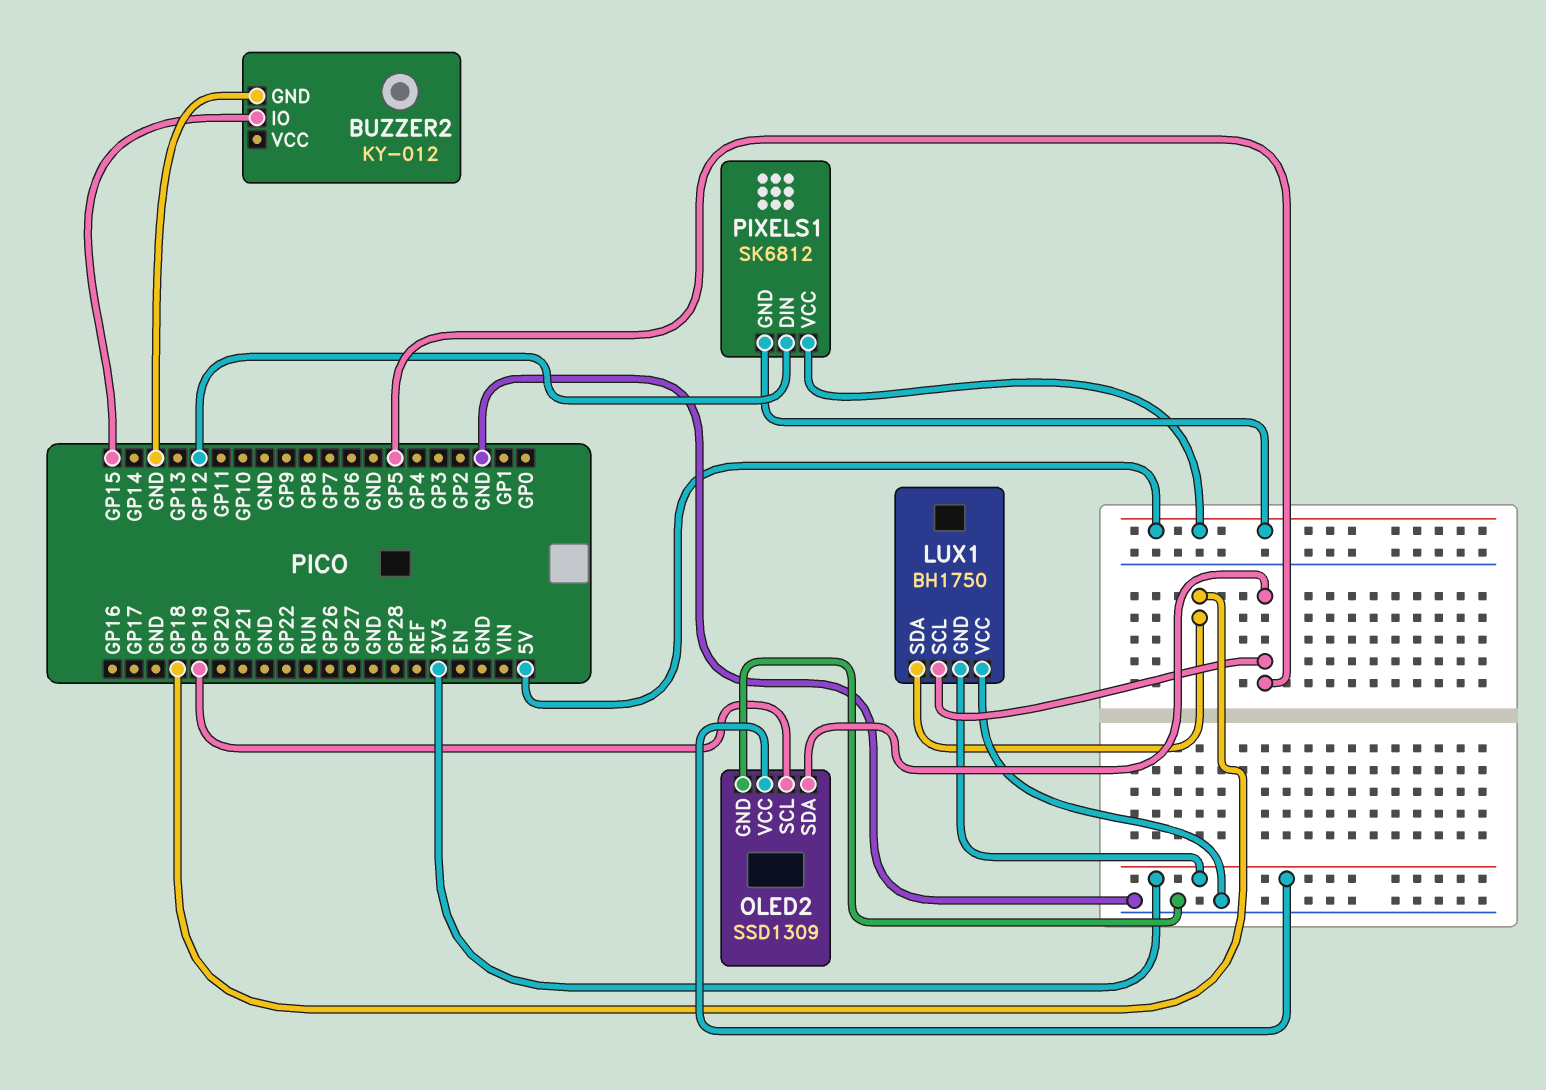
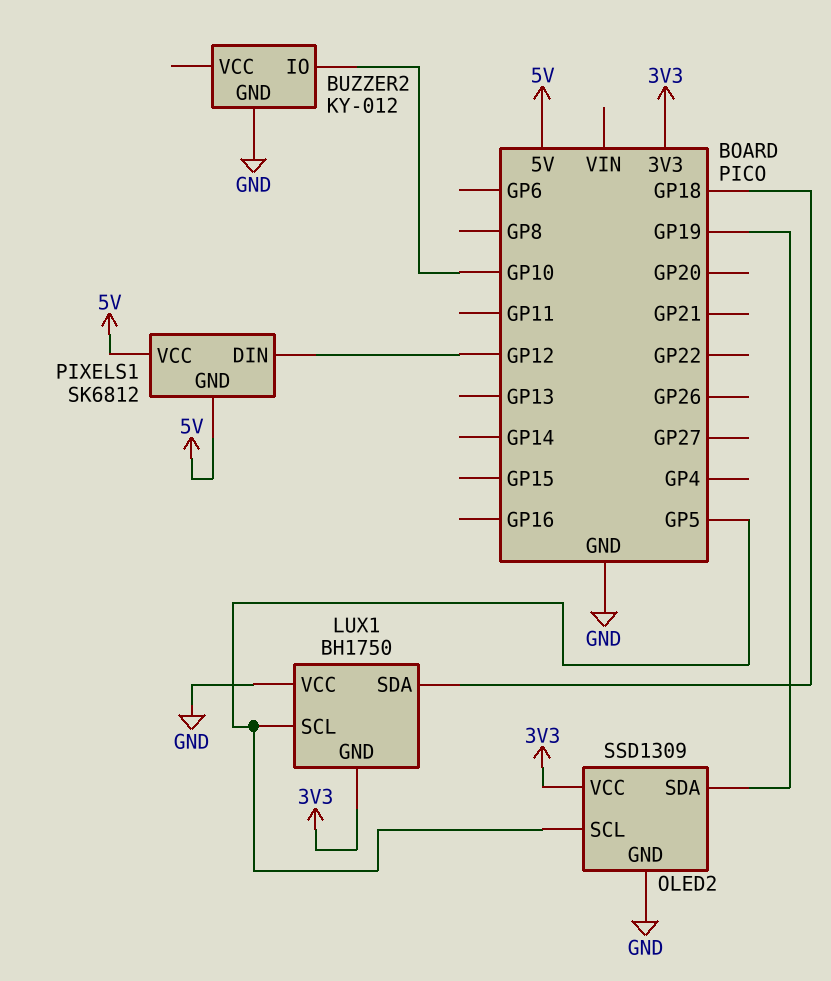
BUZZER2 pin IO: GP15 -> GP10
OLED2 pin SCL: GP19 -> GP5
OLED2 pin SDA: GP5 -> GP19

